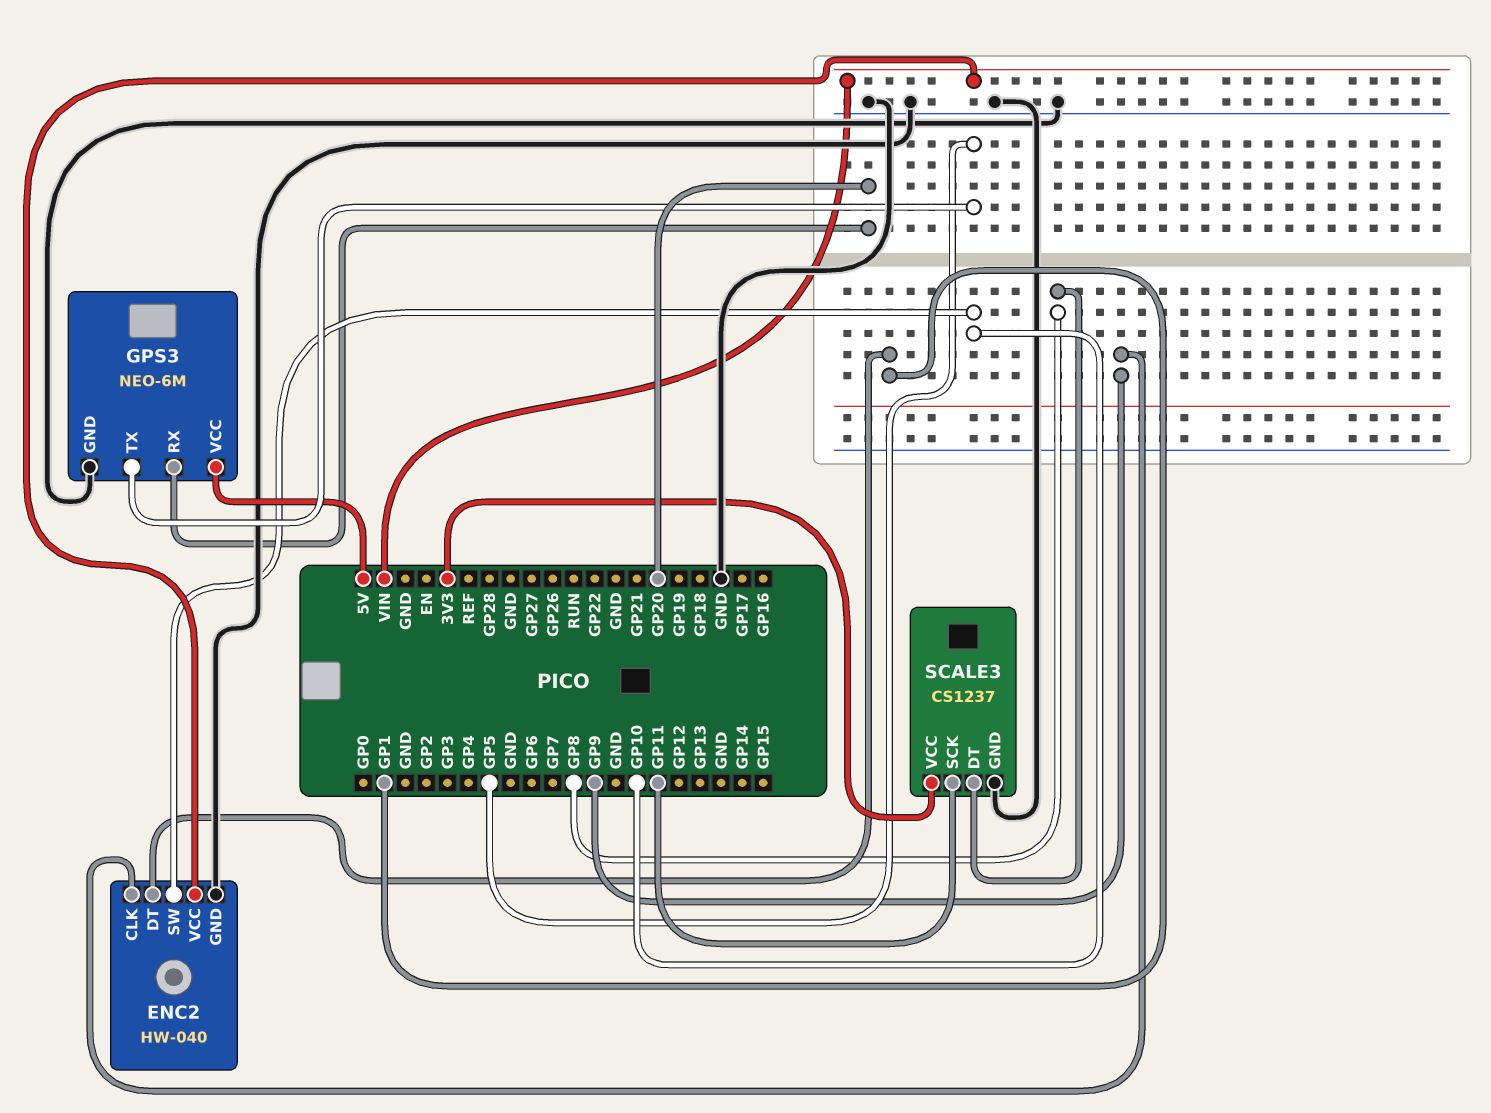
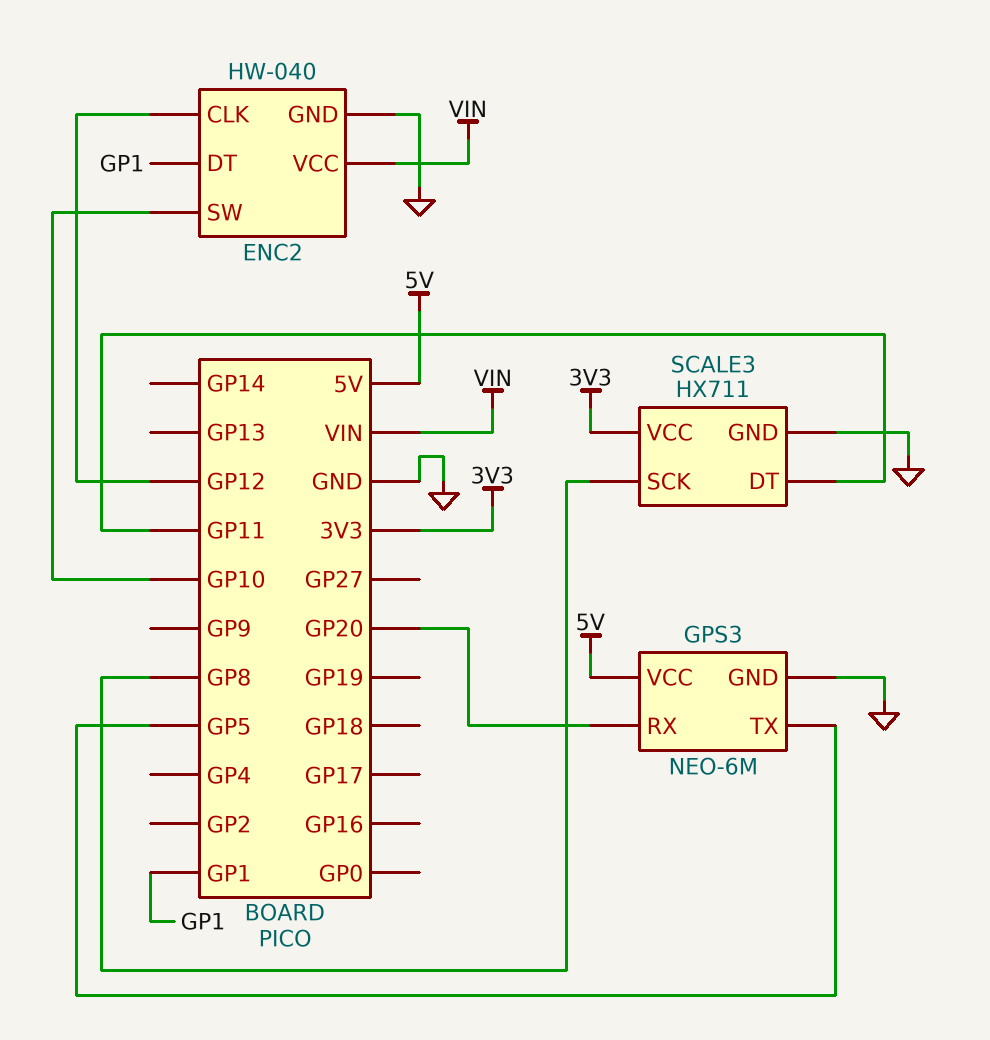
ENC2 pin CLK: GP9 -> GP12
SCALE3: CS1237 -> HX711
SCALE3 pin DT: GP8 -> GP11
SCALE3 pin SCK: GP11 -> GP8

